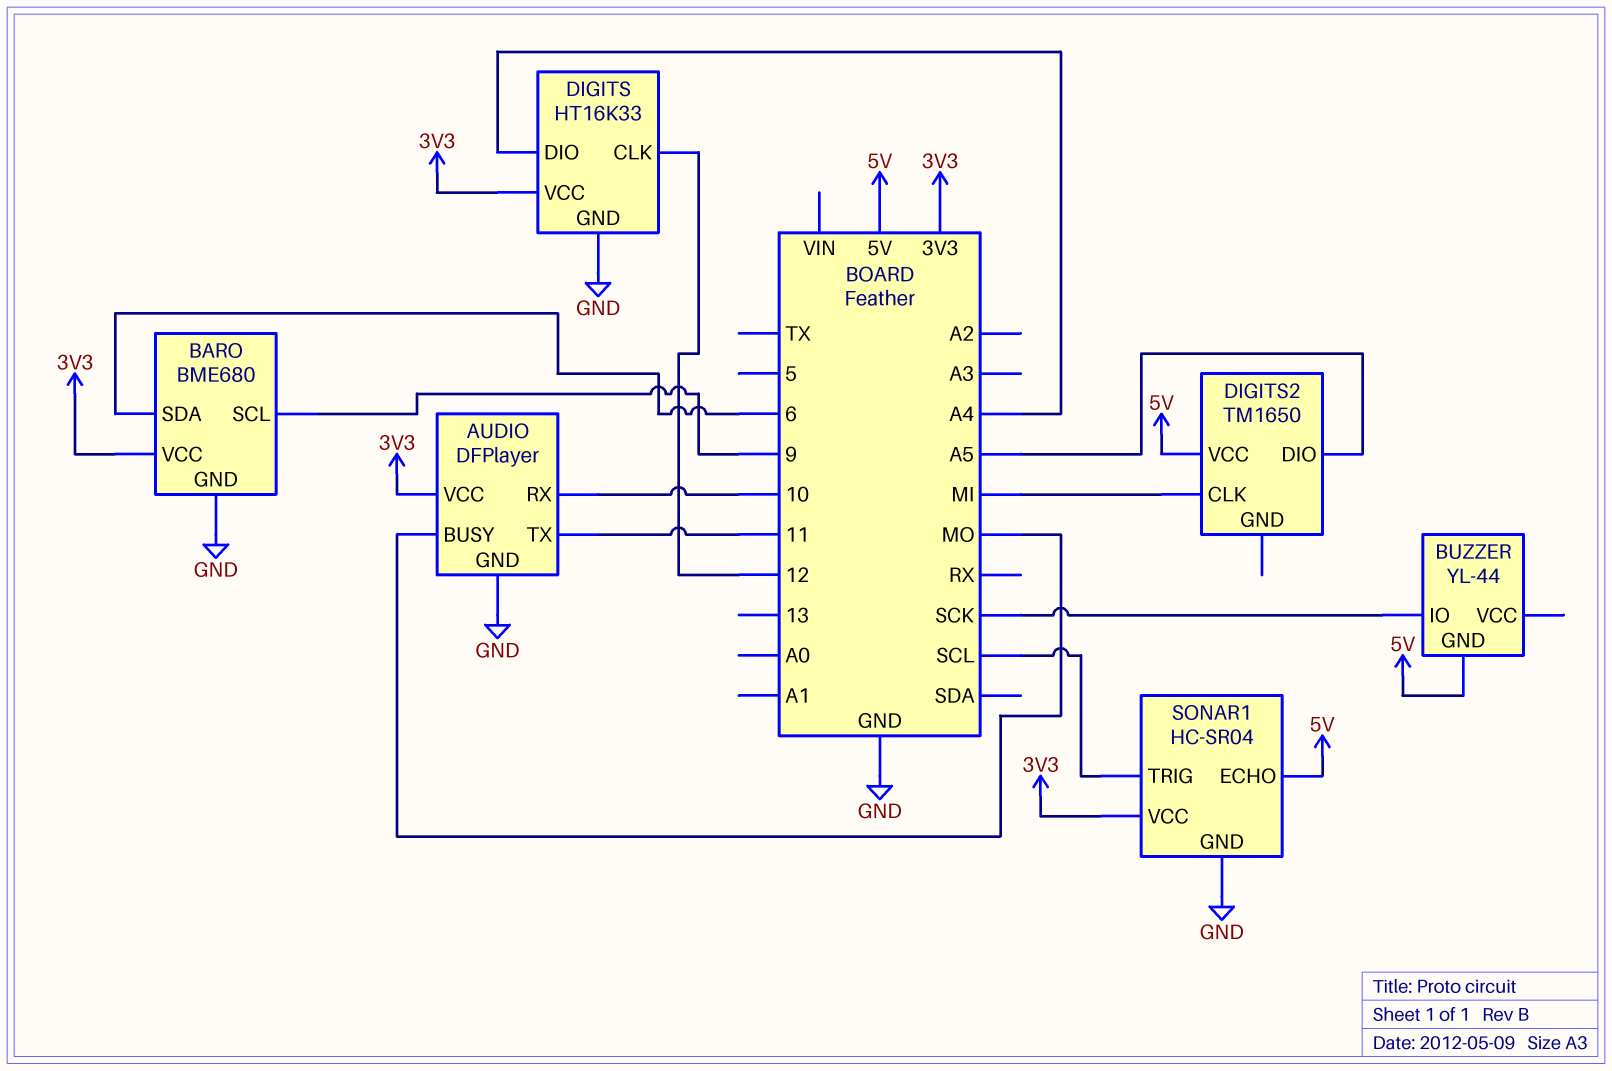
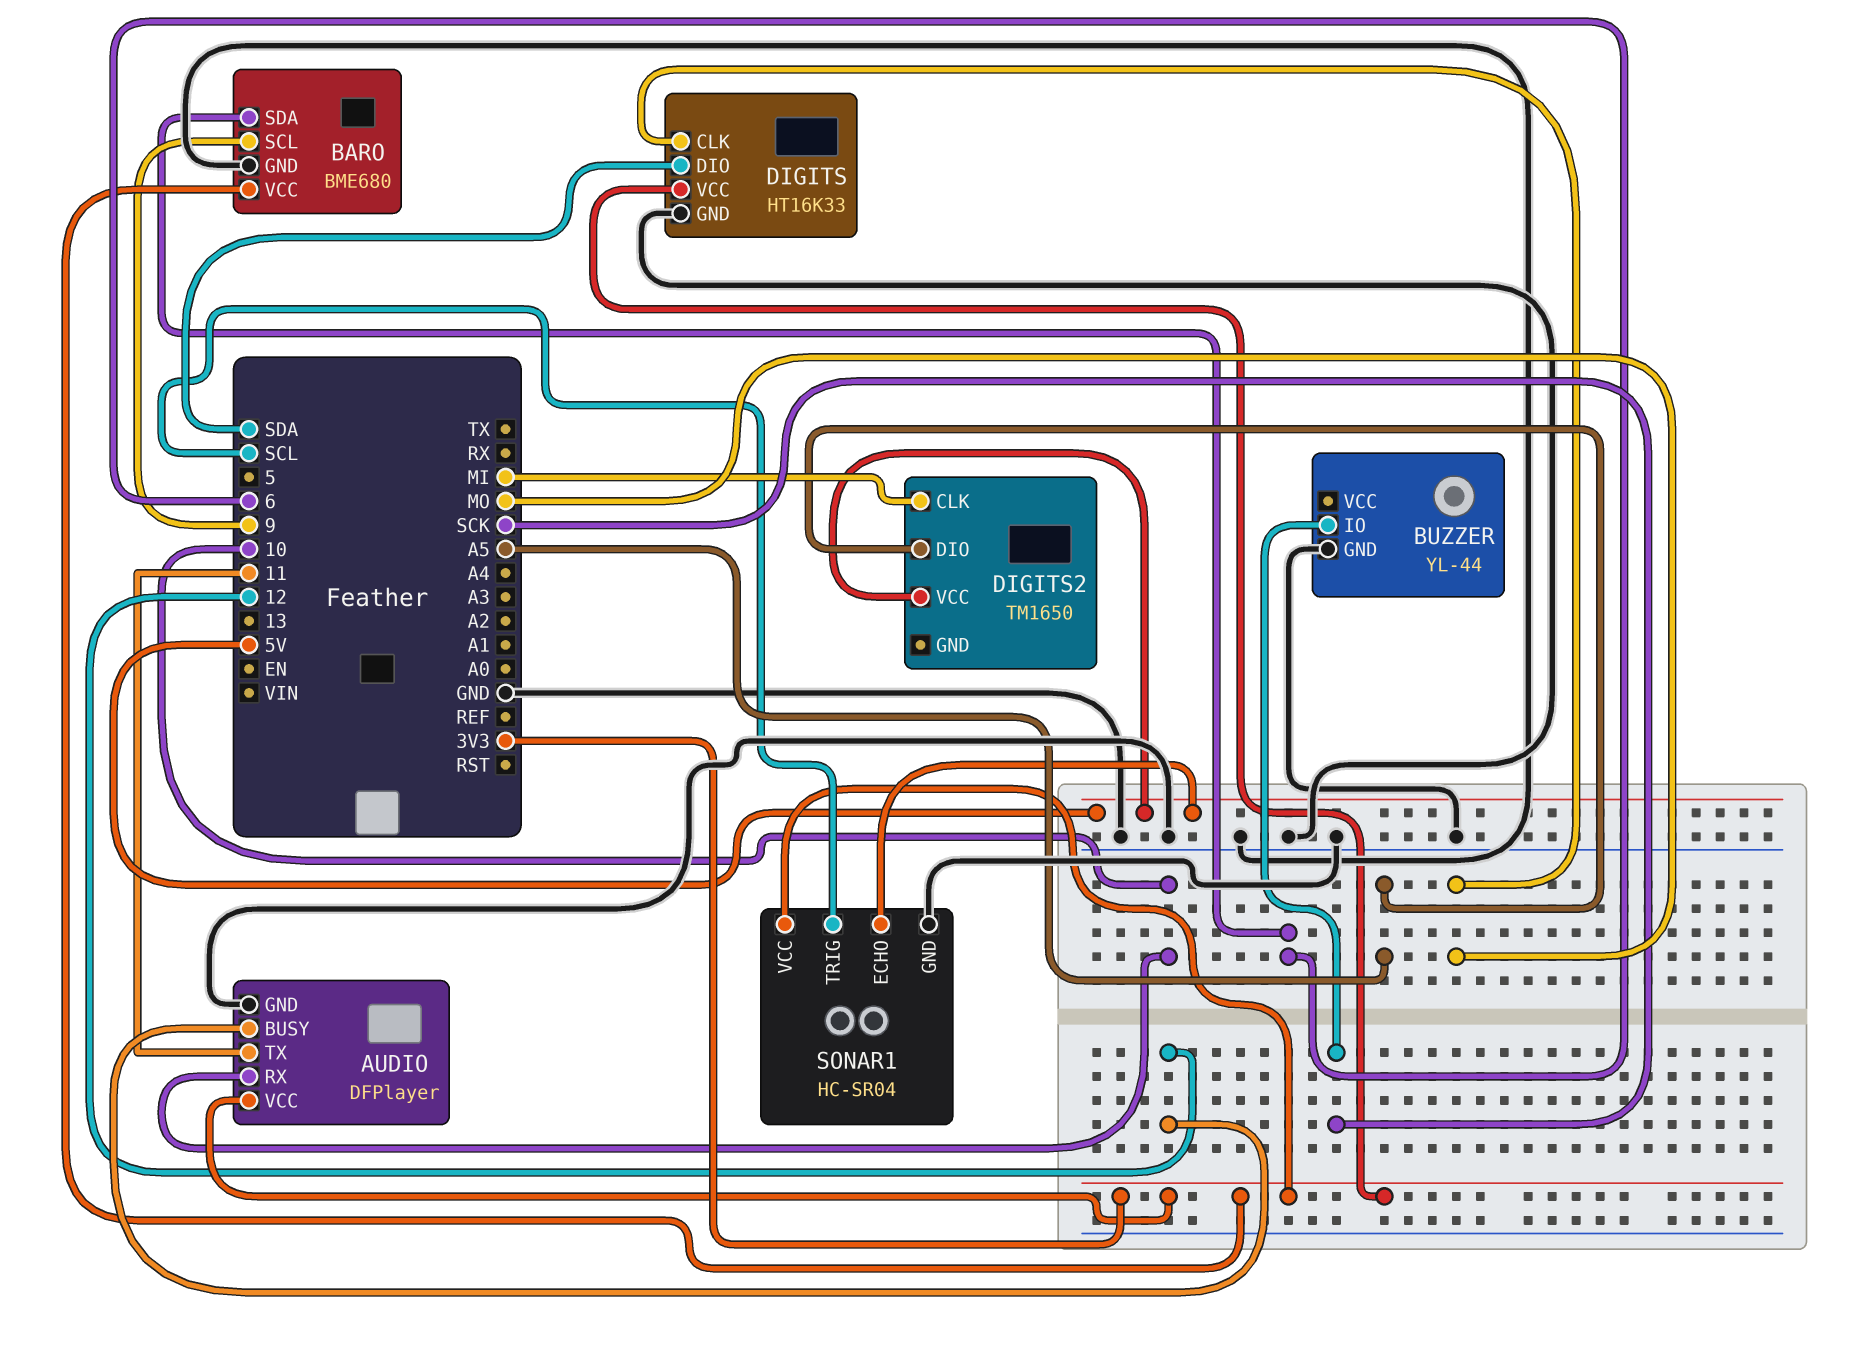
AUDIO pin BUSY: MO -> 12
BUZZER pin GND: 5V -> GND
DIGITS pin CLK: 12 -> MO
DIGITS pin DIO: A4 -> SDA

